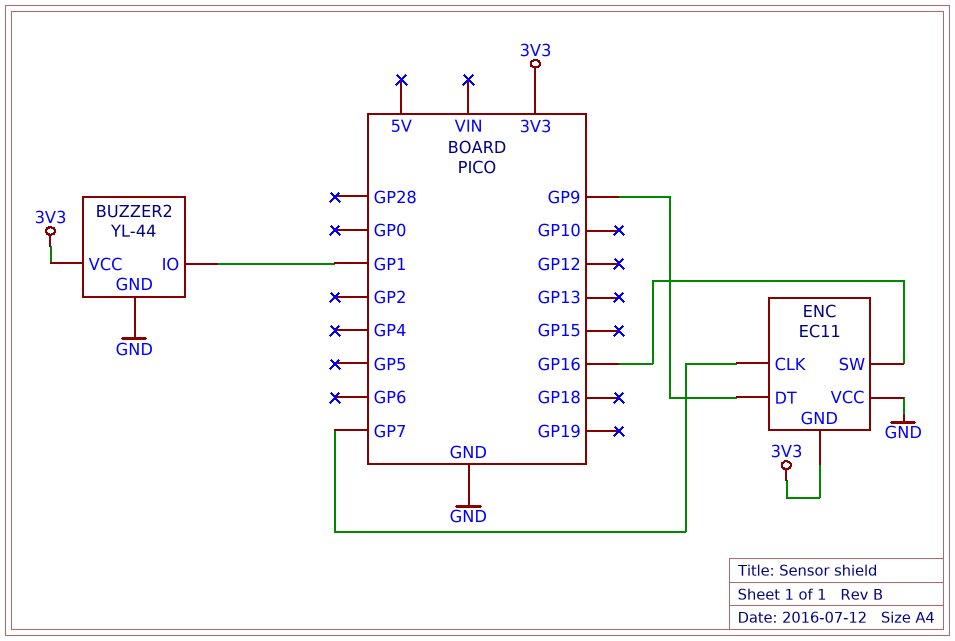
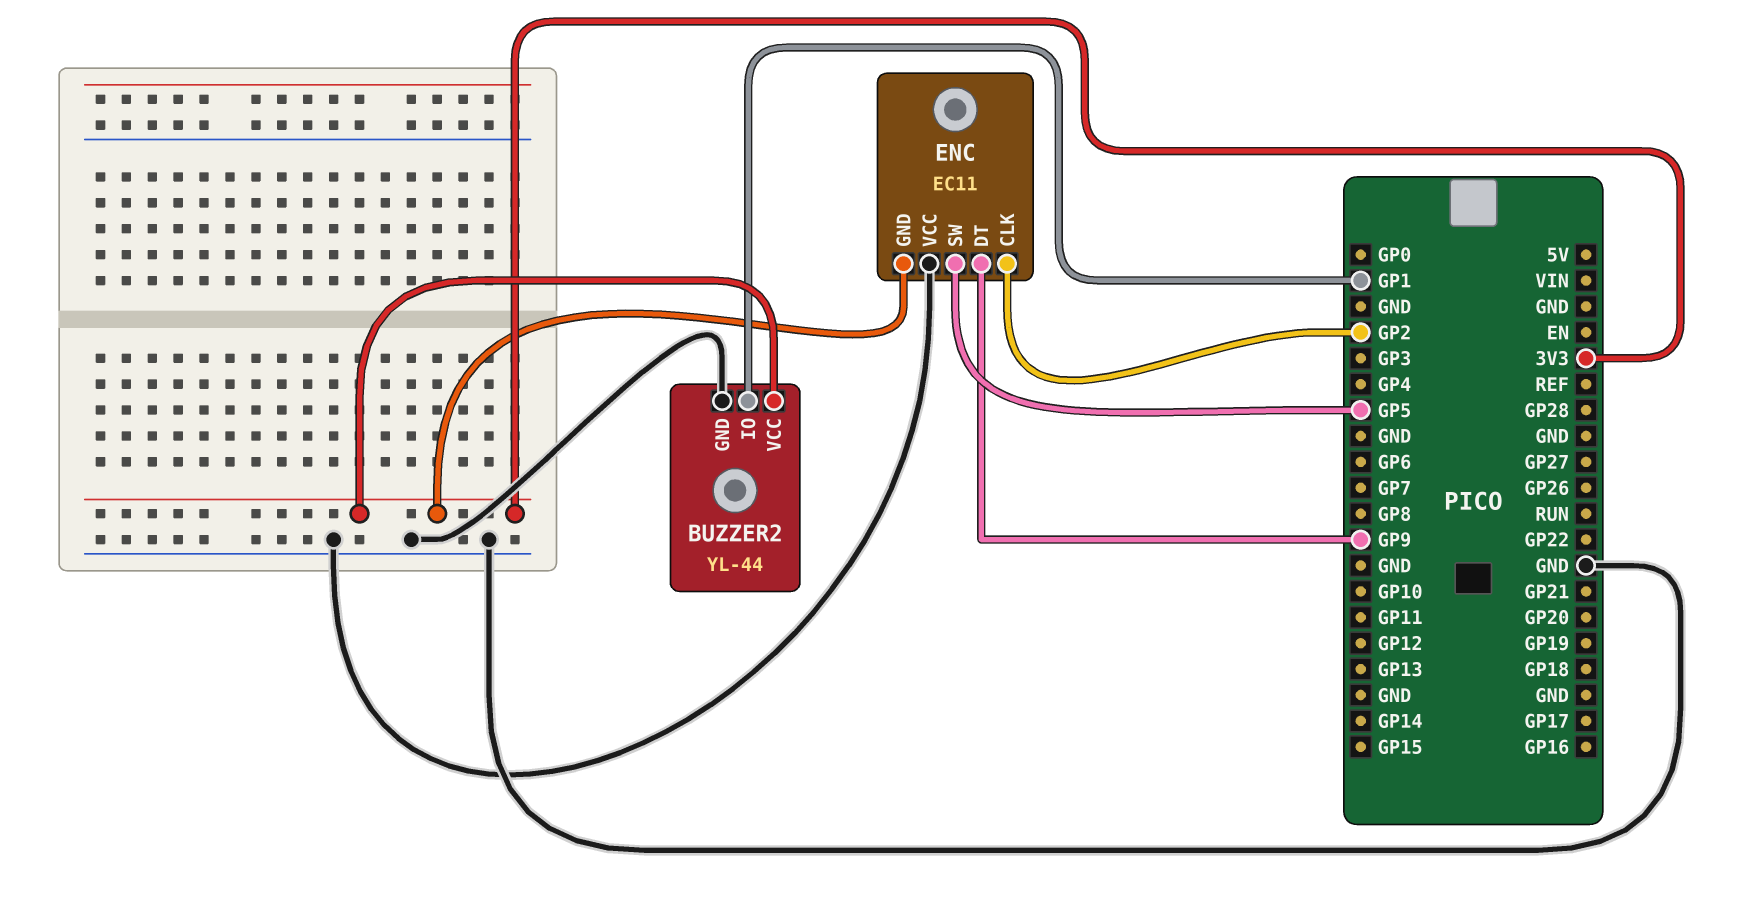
ENC pin CLK: GP7 -> GP2
ENC pin SW: GP16 -> GP5

